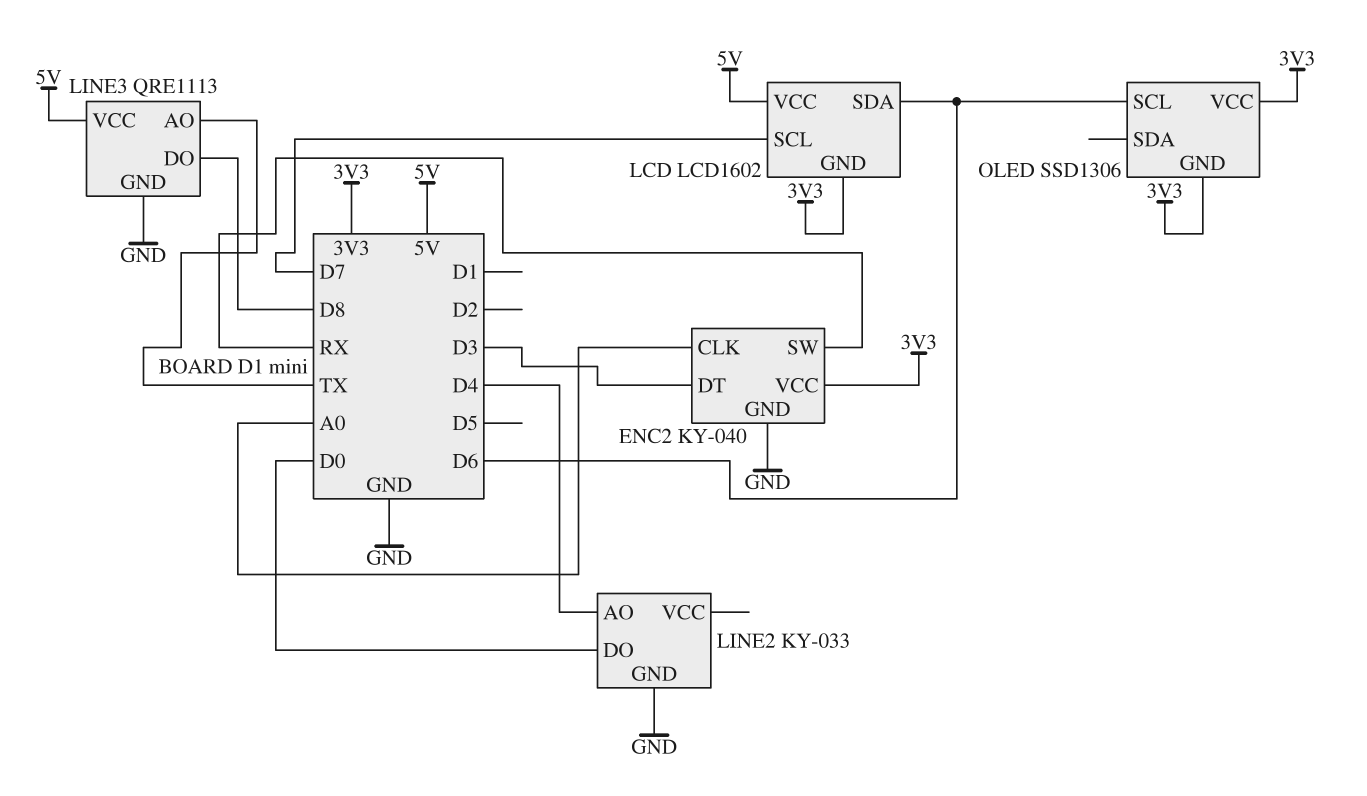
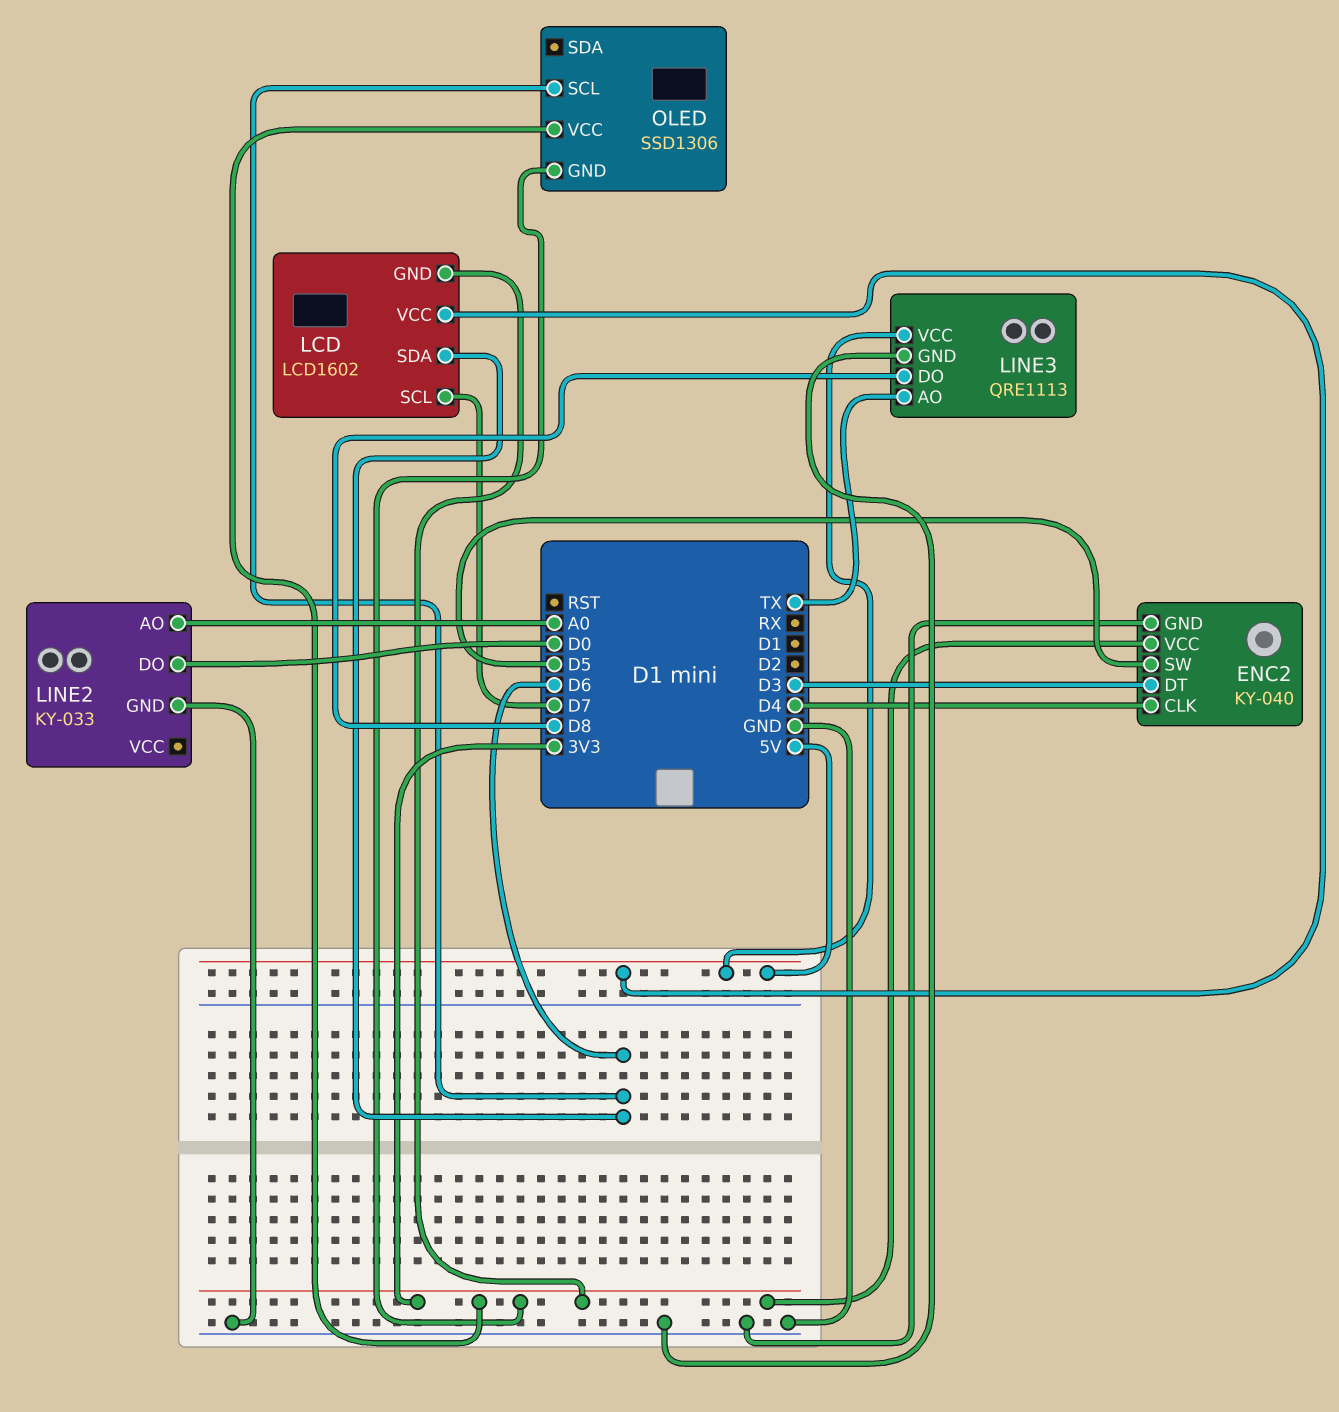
ENC2 pin CLK: A0 -> D4
ENC2 pin SW: RX -> D5
LINE2 pin AO: D4 -> A0

